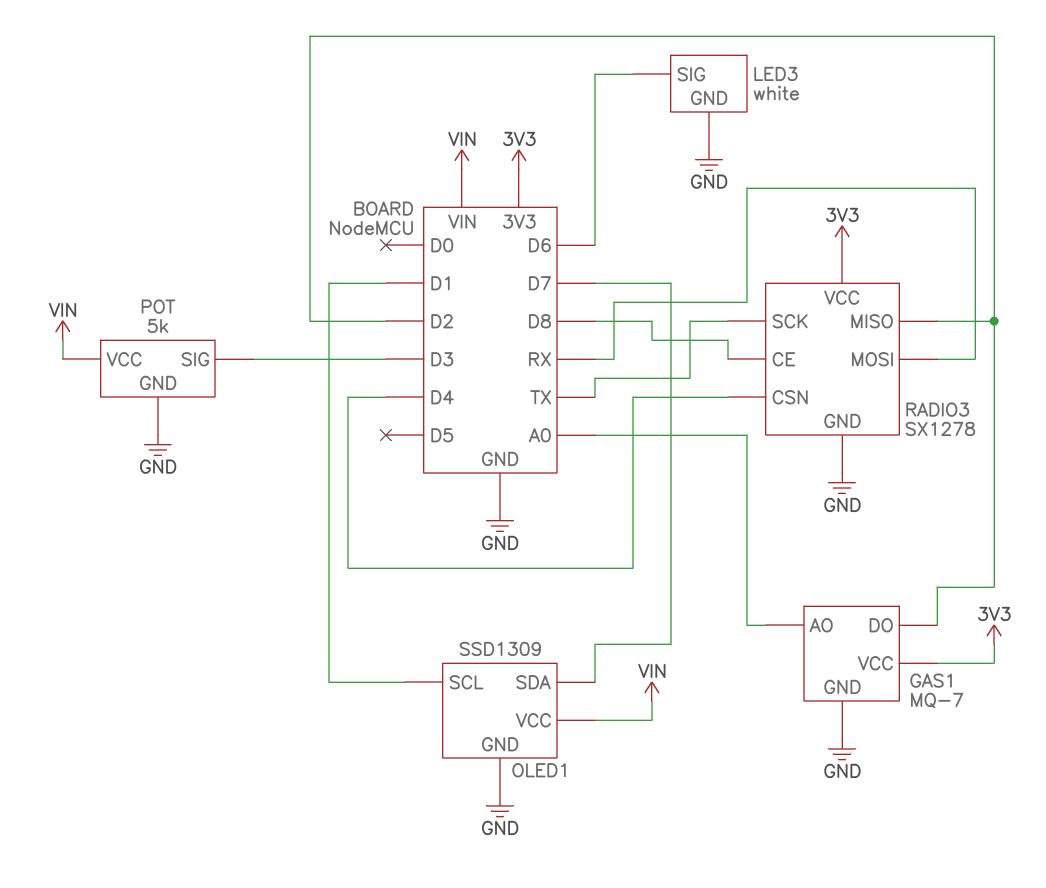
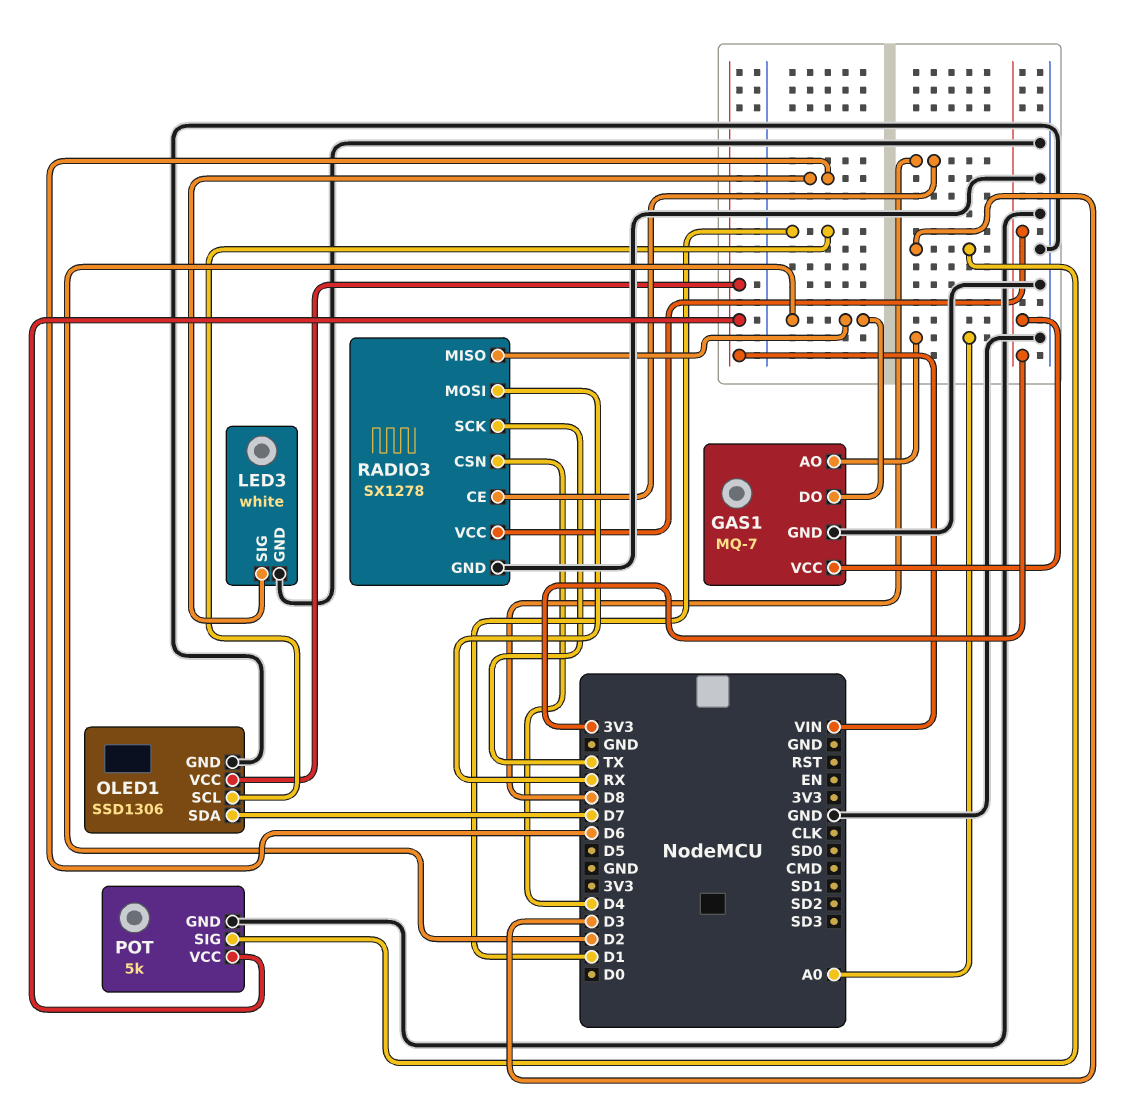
OLED1: SSD1309 -> SSD1306

